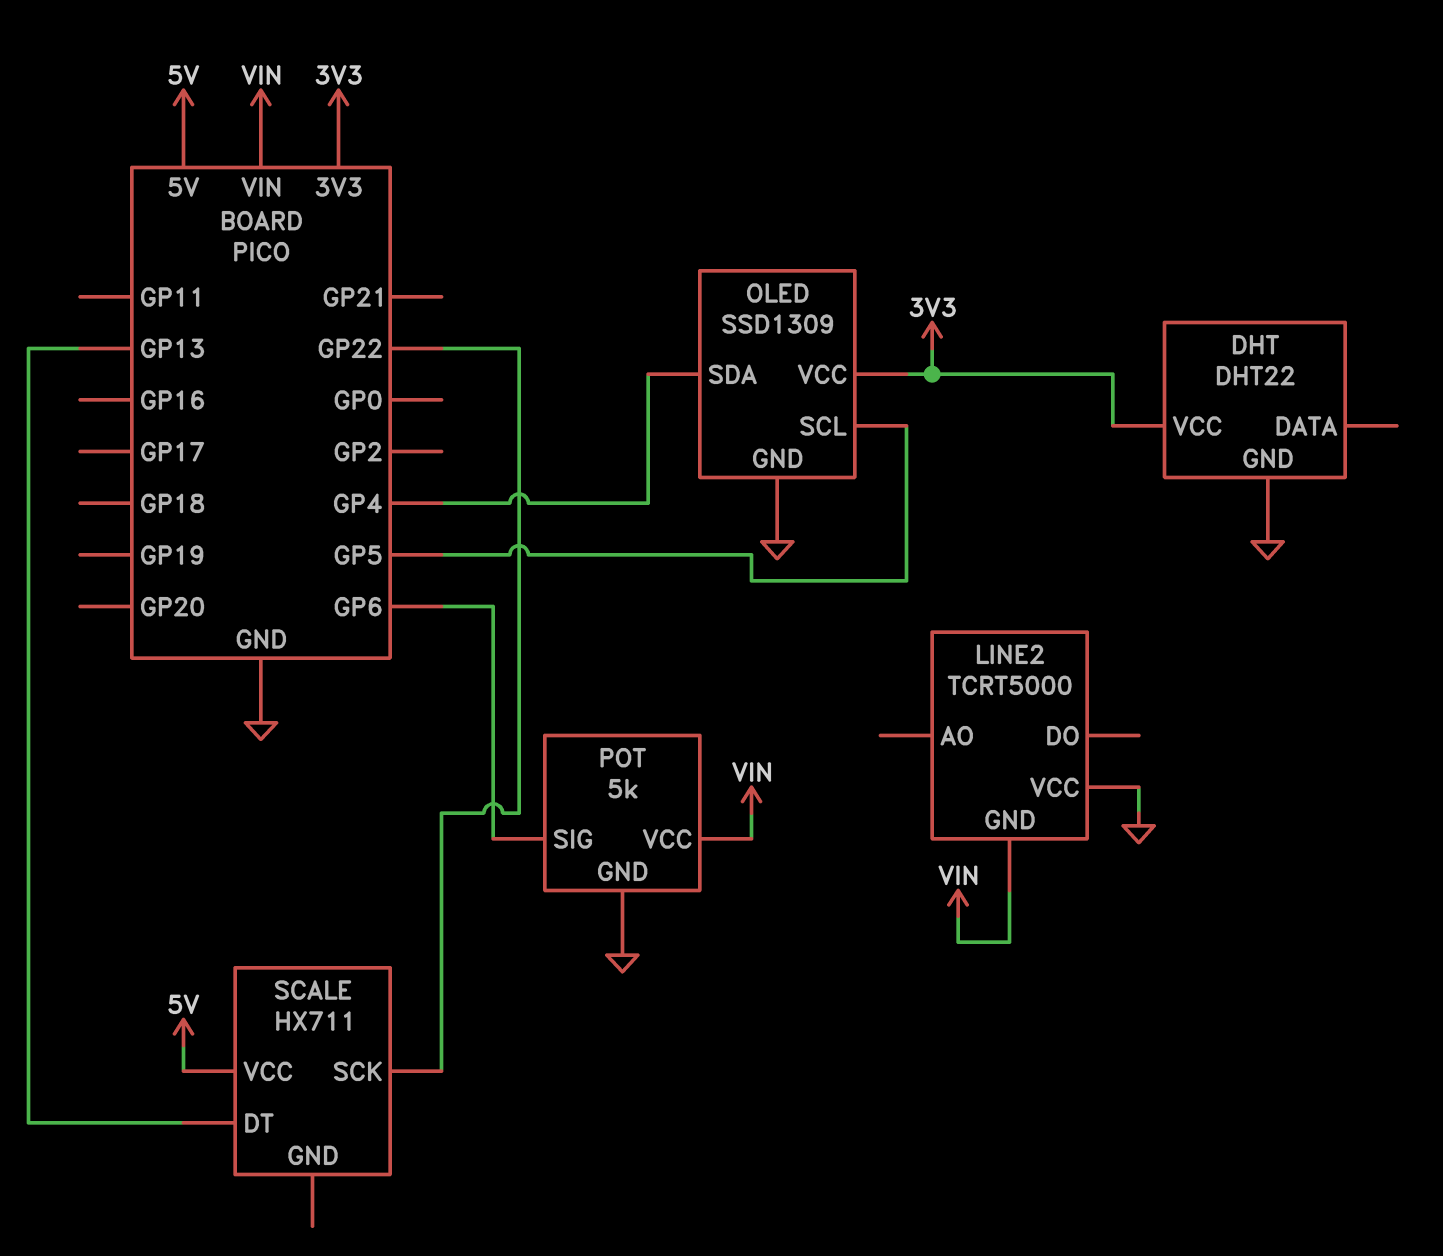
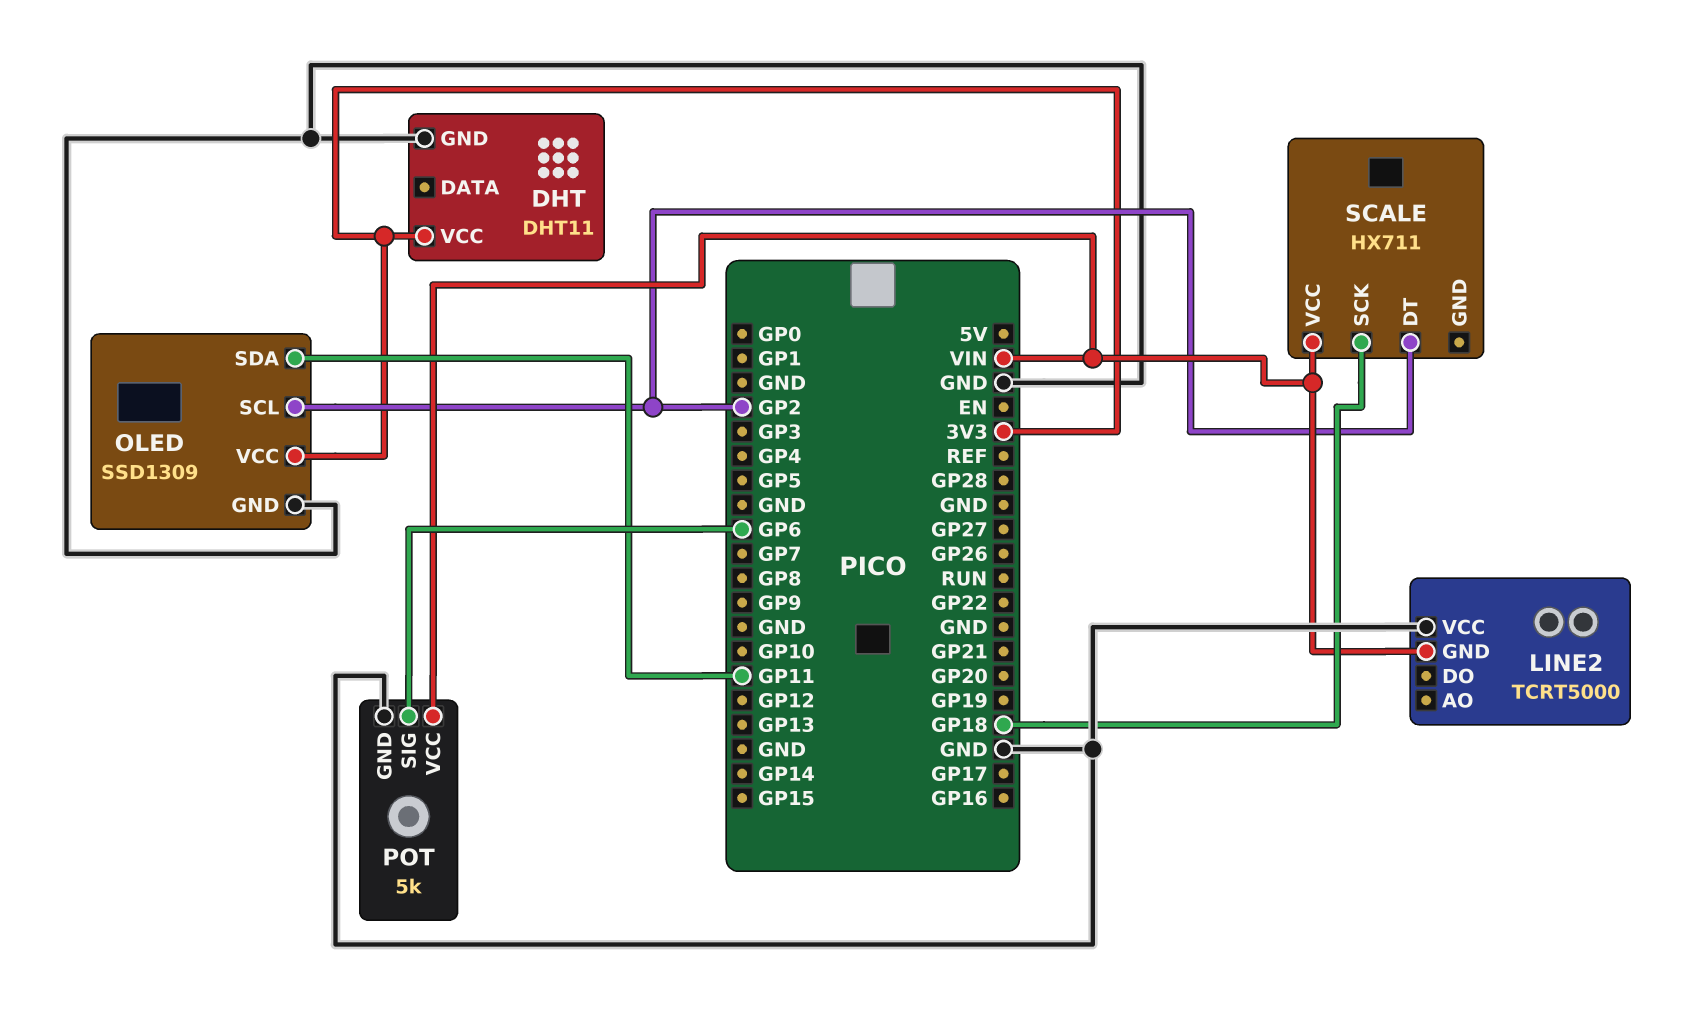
DHT: DHT22 -> DHT11
OLED pin SCL: GP5 -> GP2
OLED pin SDA: GP4 -> GP11
SCALE pin DT: GP13 -> GP2
SCALE pin SCK: GP22 -> GP18
SCALE pin VCC: 5V -> VIN

